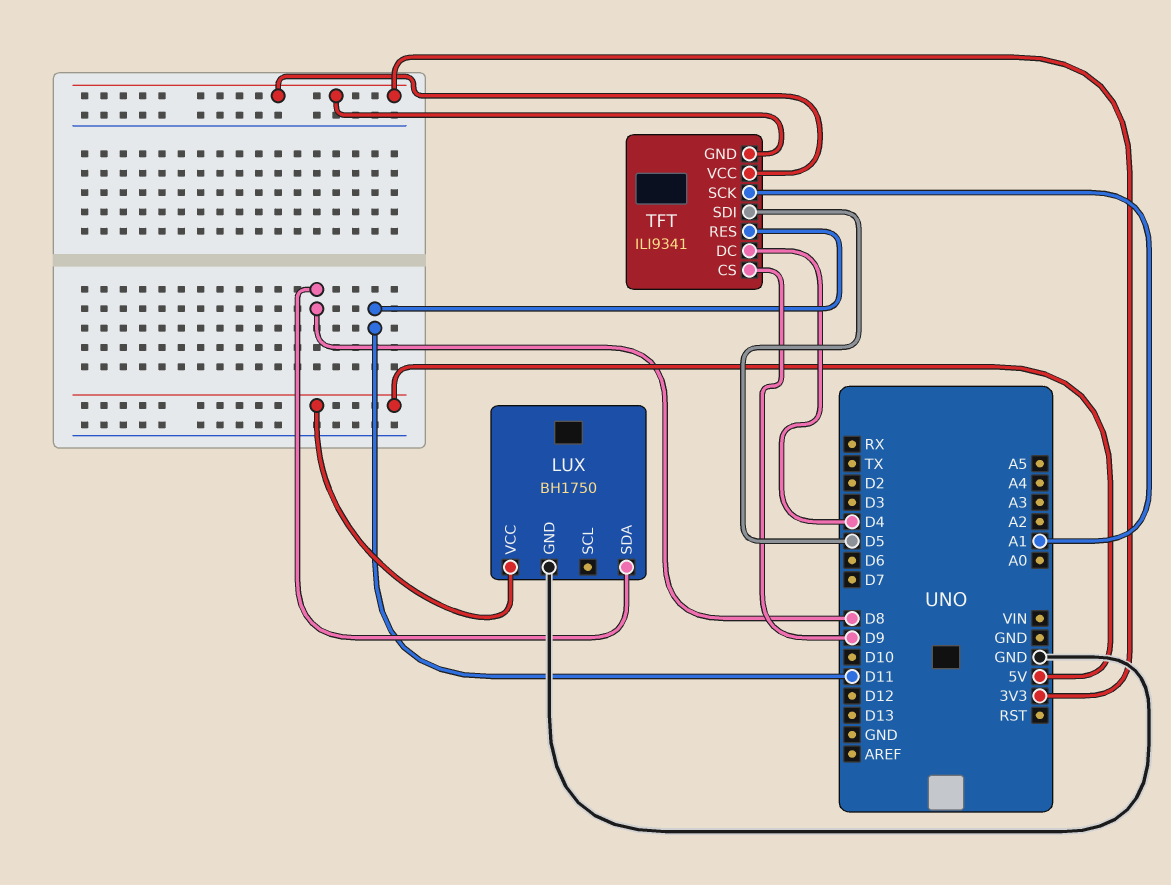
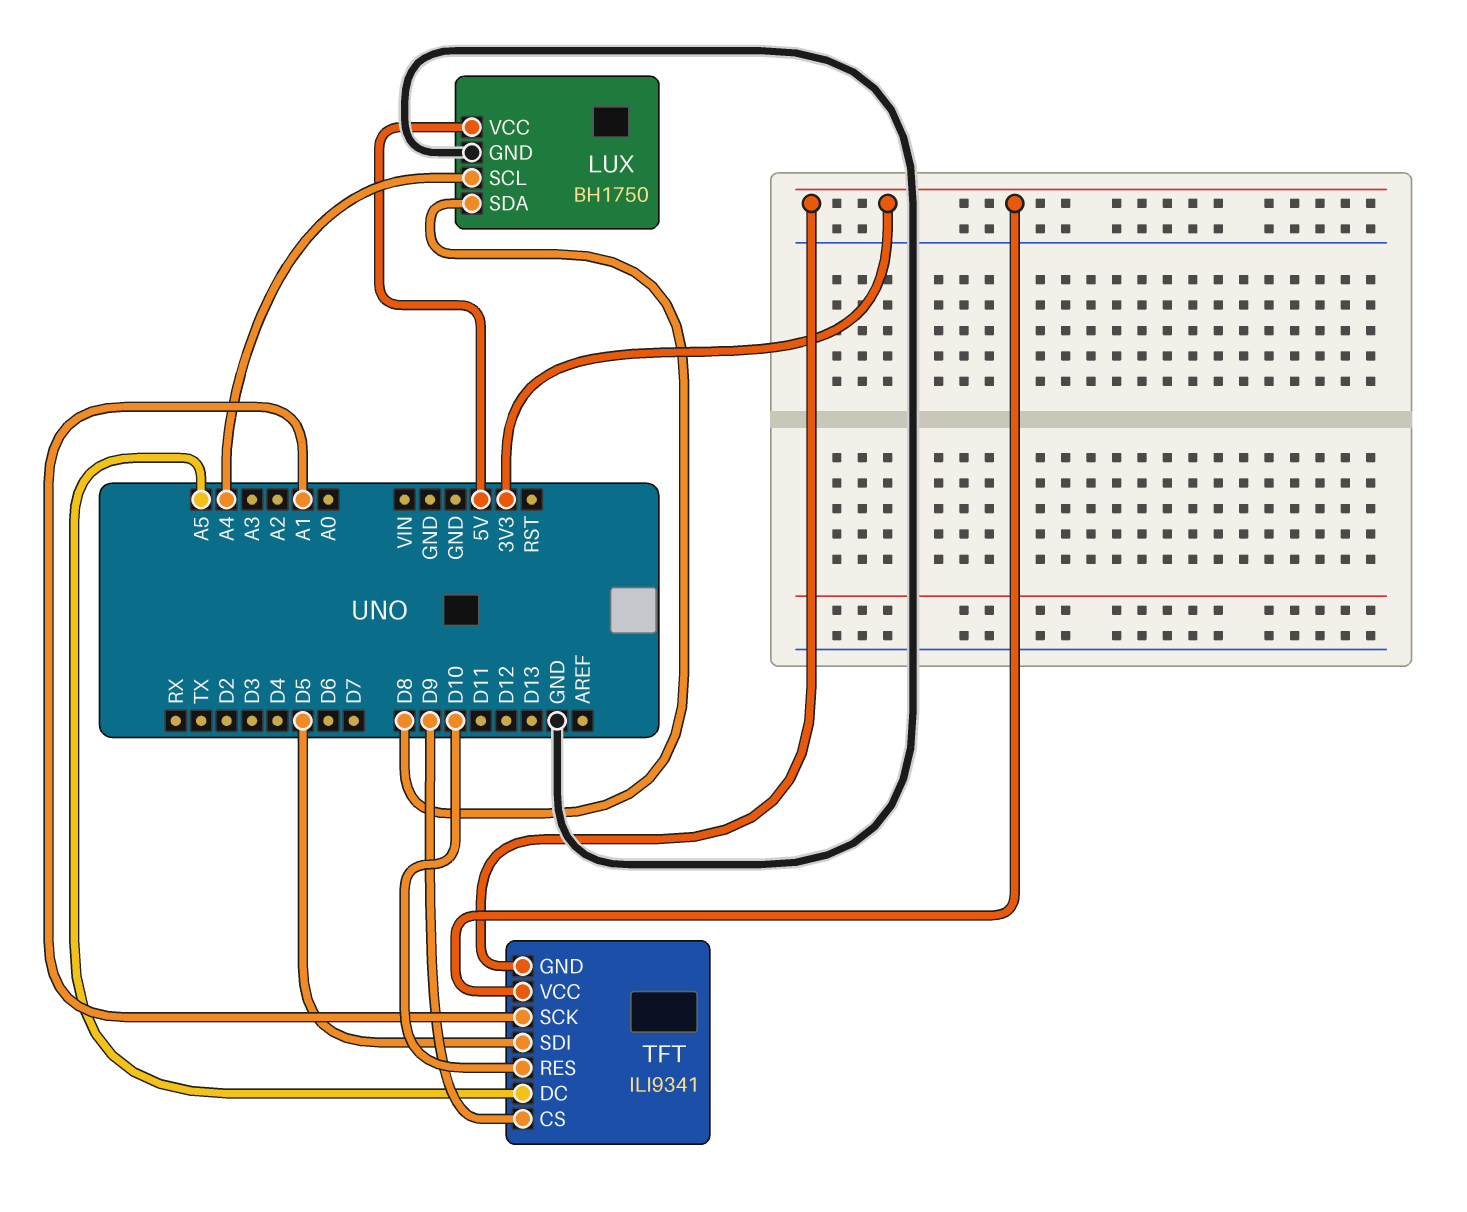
LUX pin SCL: none -> A4
TFT pin DC: D4 -> A5
TFT pin RES: D11 -> D10

